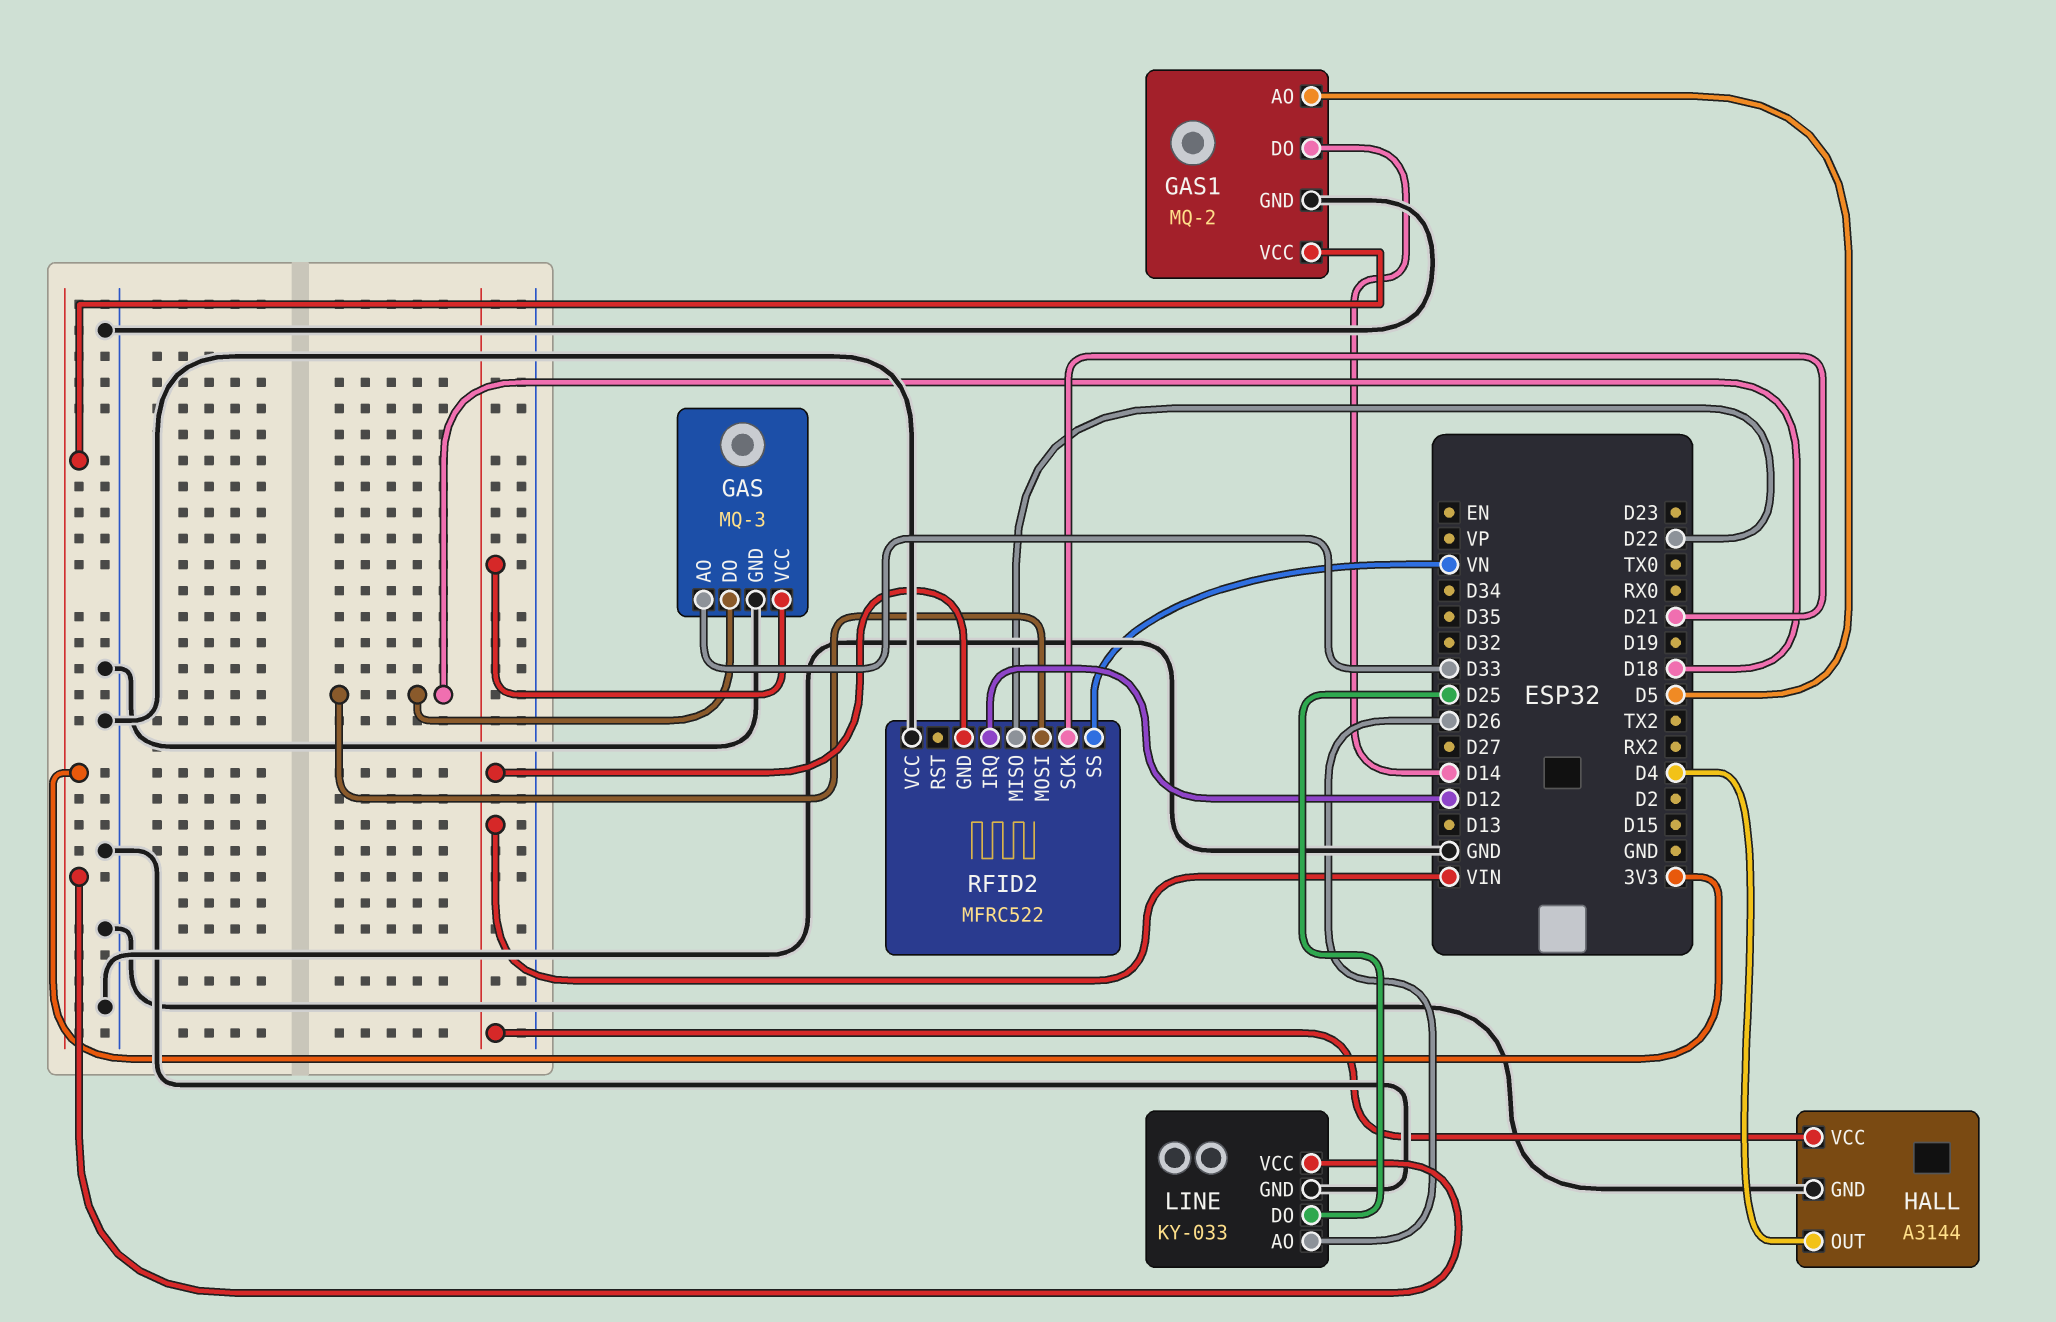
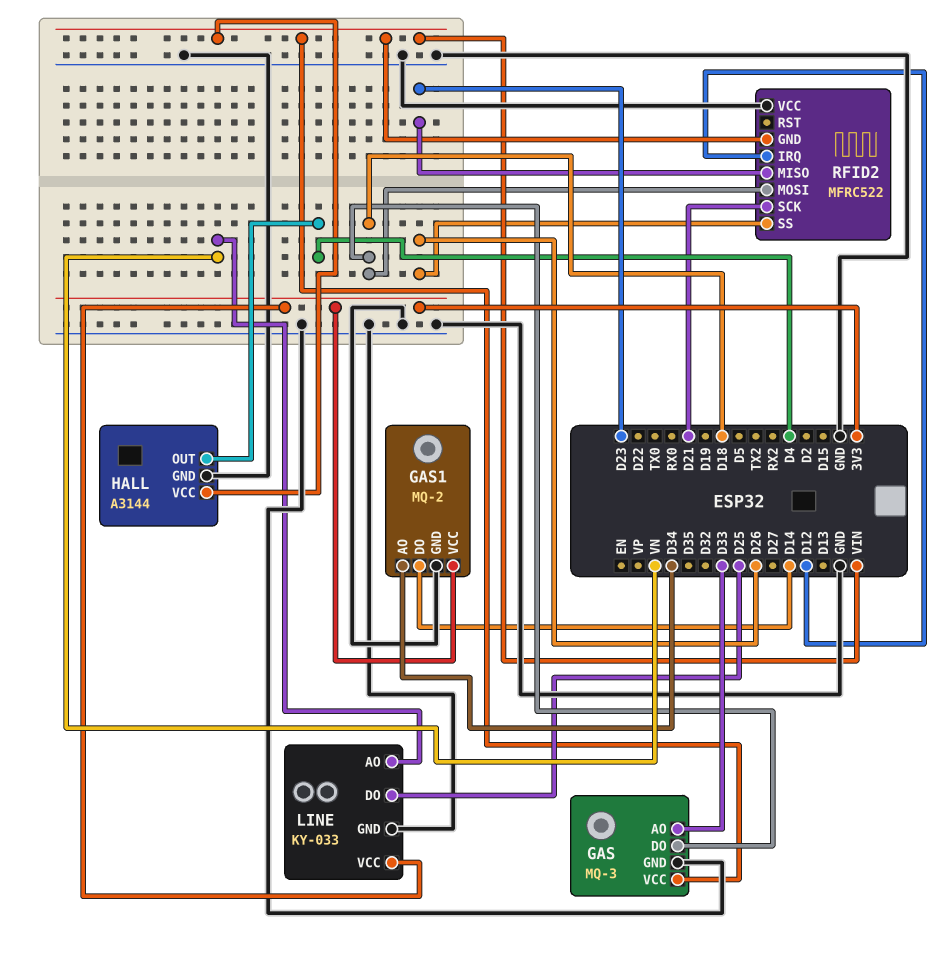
GAS1 pin AO: D5 -> D34
LINE pin AO: D26 -> VN
RFID2 pin MISO: D22 -> D23
RFID2 pin SS: VN -> D26

